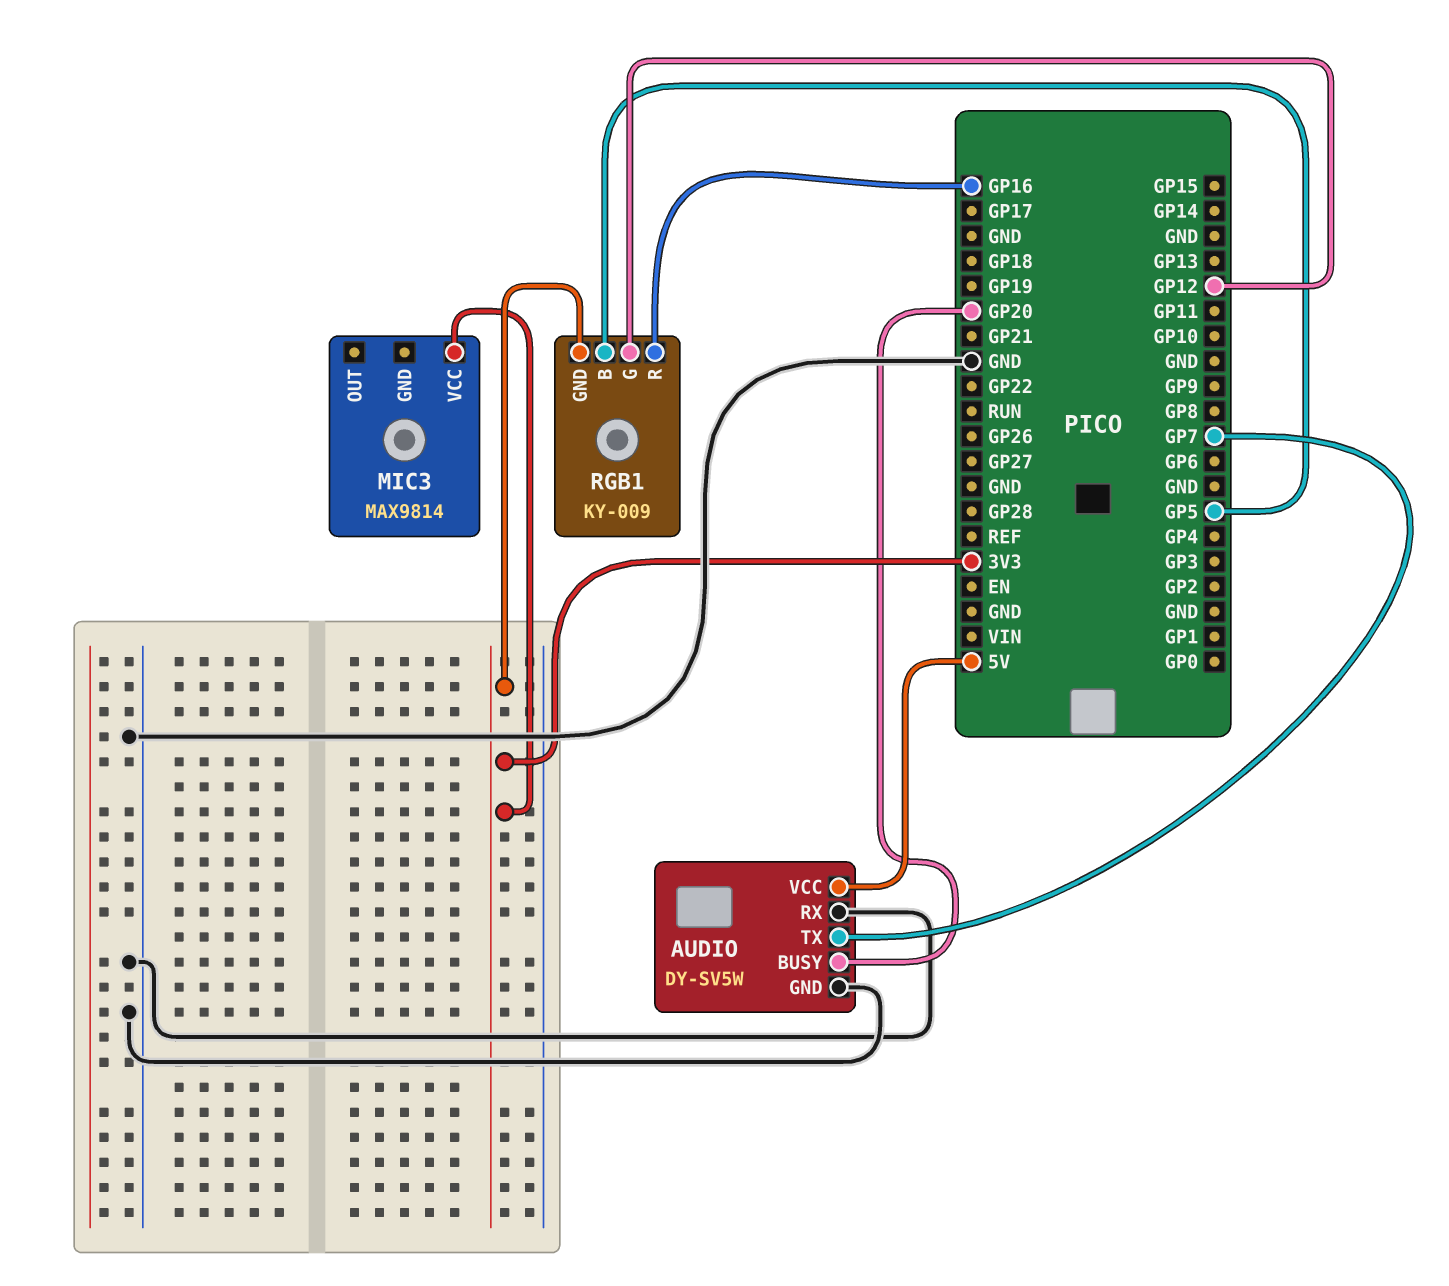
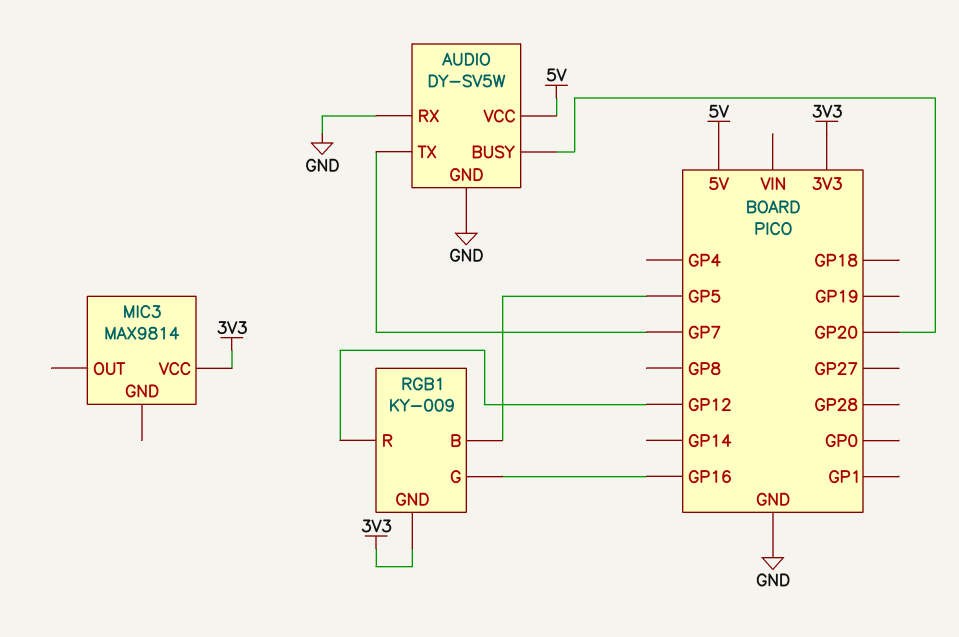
RGB1 pin G: GP12 -> GP16
RGB1 pin R: GP16 -> GP12

